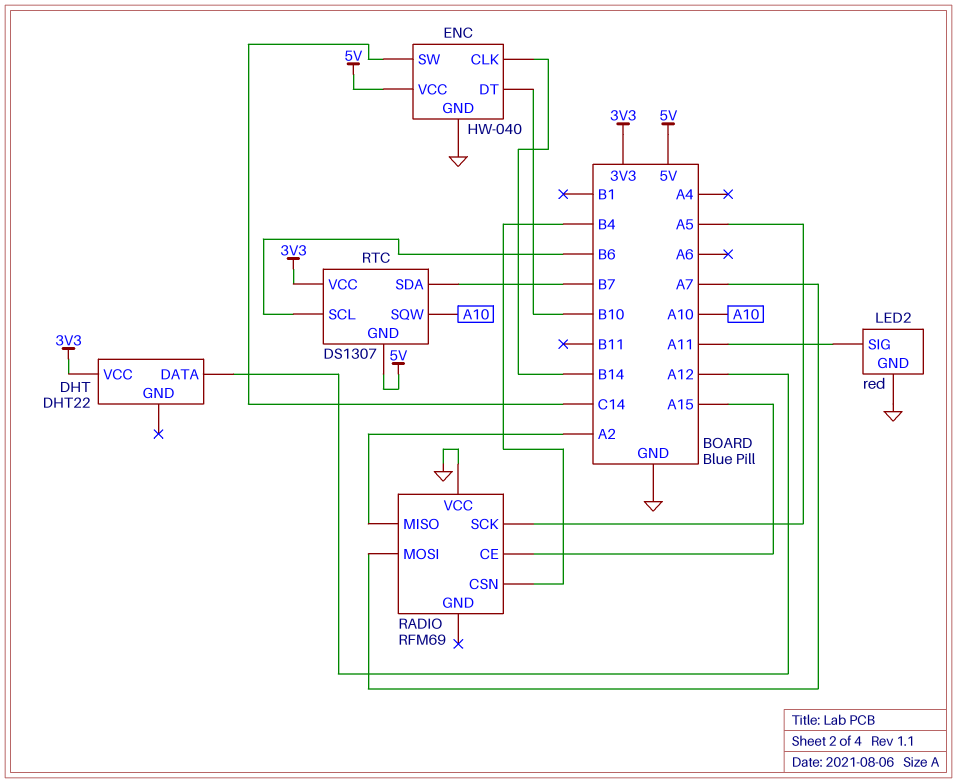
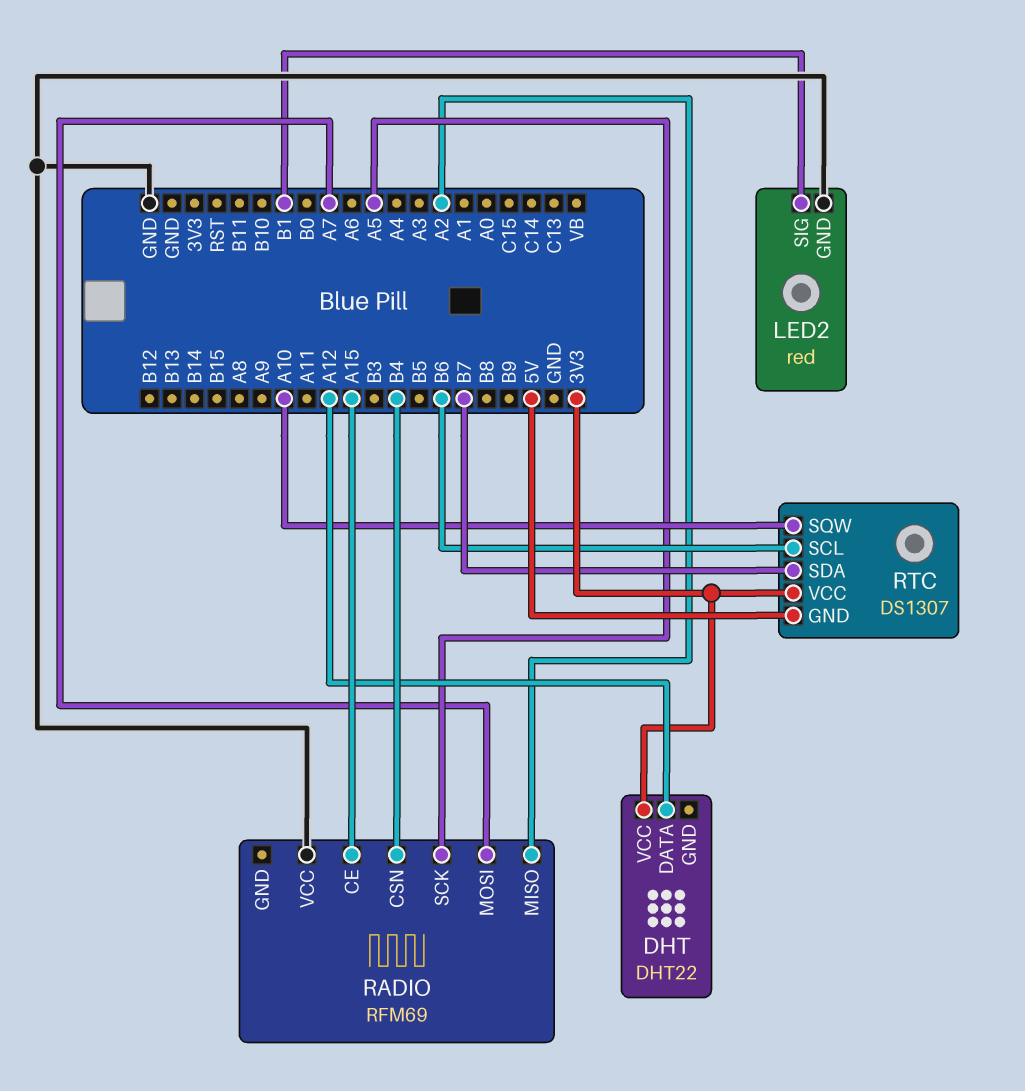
ENC: HW-040 -> none
ENC pin CLK: B14 -> none
ENC pin DT: B10 -> none
ENC pin GND: GND -> none
ENC pin SW: C14 -> none
ENC pin VCC: 5V -> none
LED2 pin SIG: A11 -> B1

